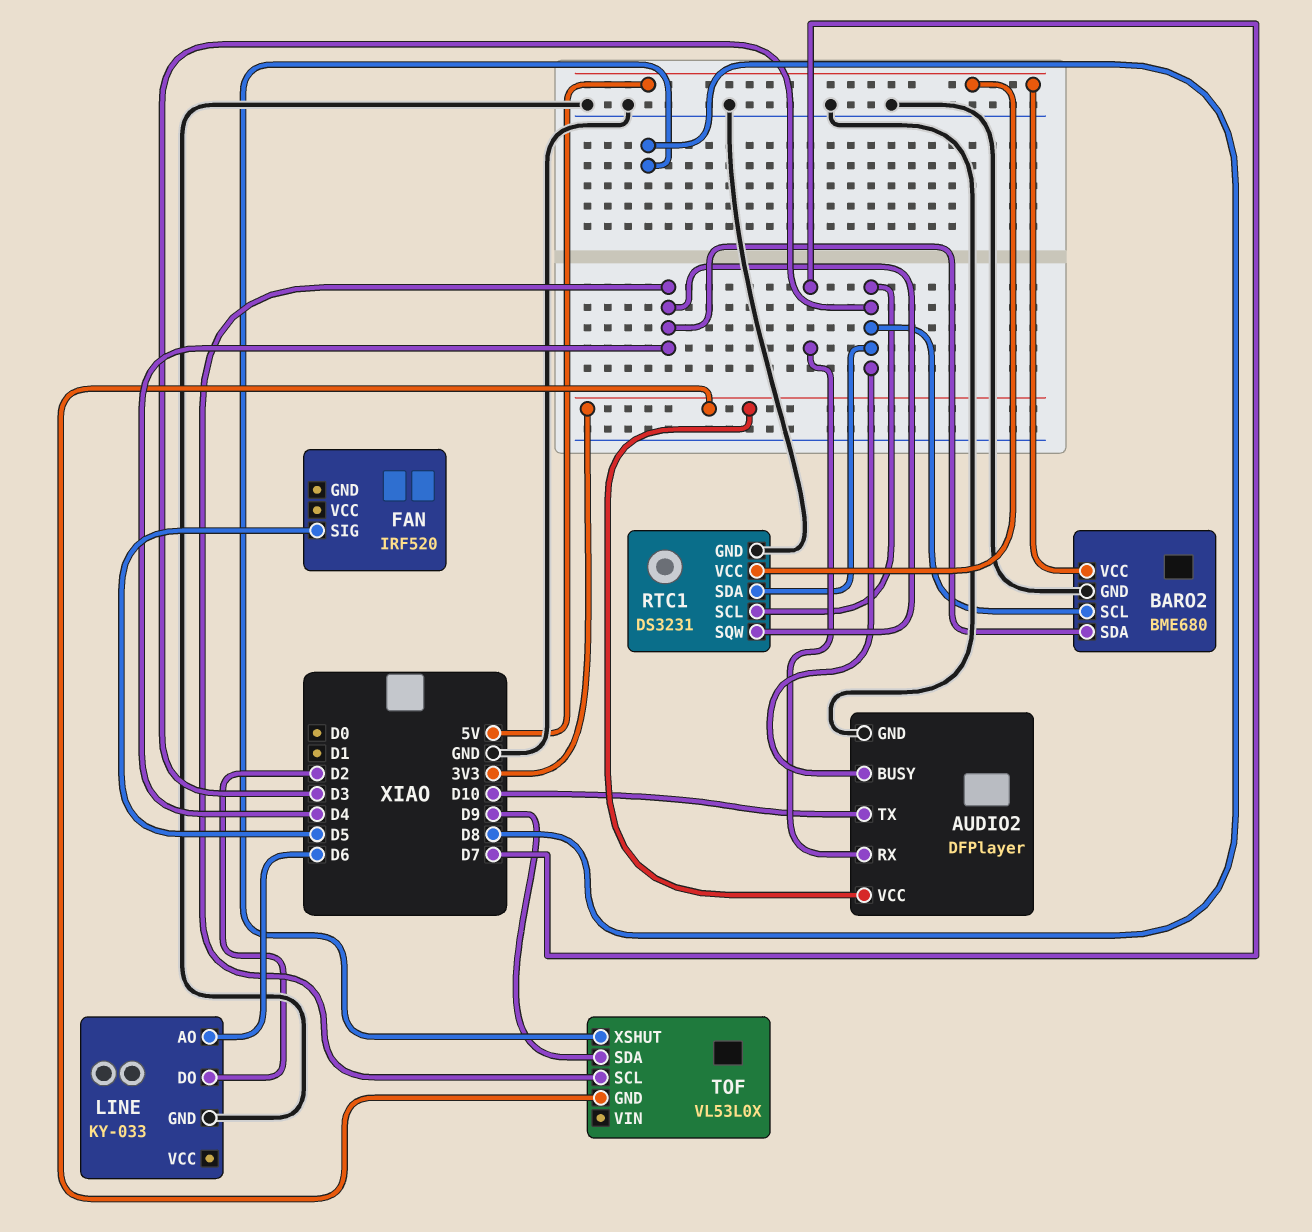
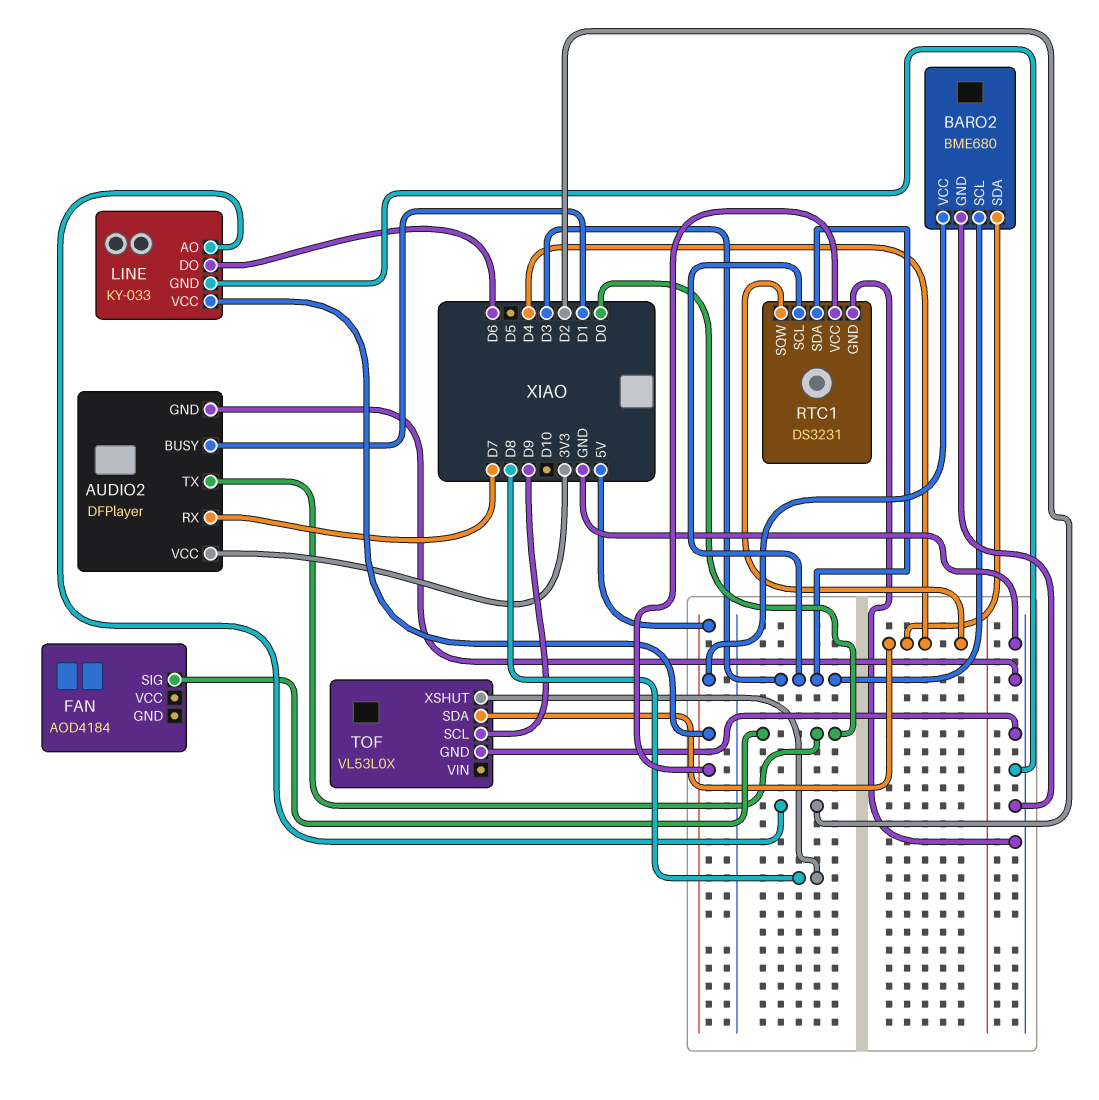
AUDIO2 pin BUSY: D3 -> D1
AUDIO2 pin TX: D10 -> D0
FAN: IRF520 -> AOD4184
FAN pin SIG: D5 -> D0
LINE pin AO: D6 -> D2
LINE pin DO: D2 -> D6
LINE pin VCC: none -> 5V
TOF pin GND: 3V3 -> GND
TOF pin SCL: D4 -> D9
TOF pin SDA: D9 -> D4

